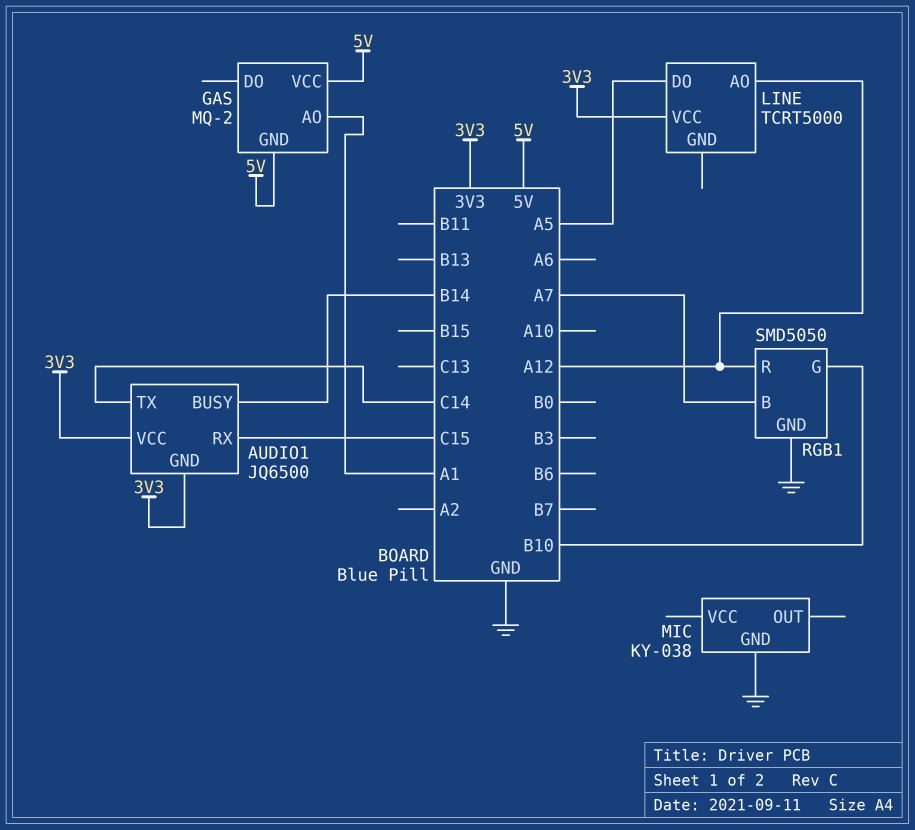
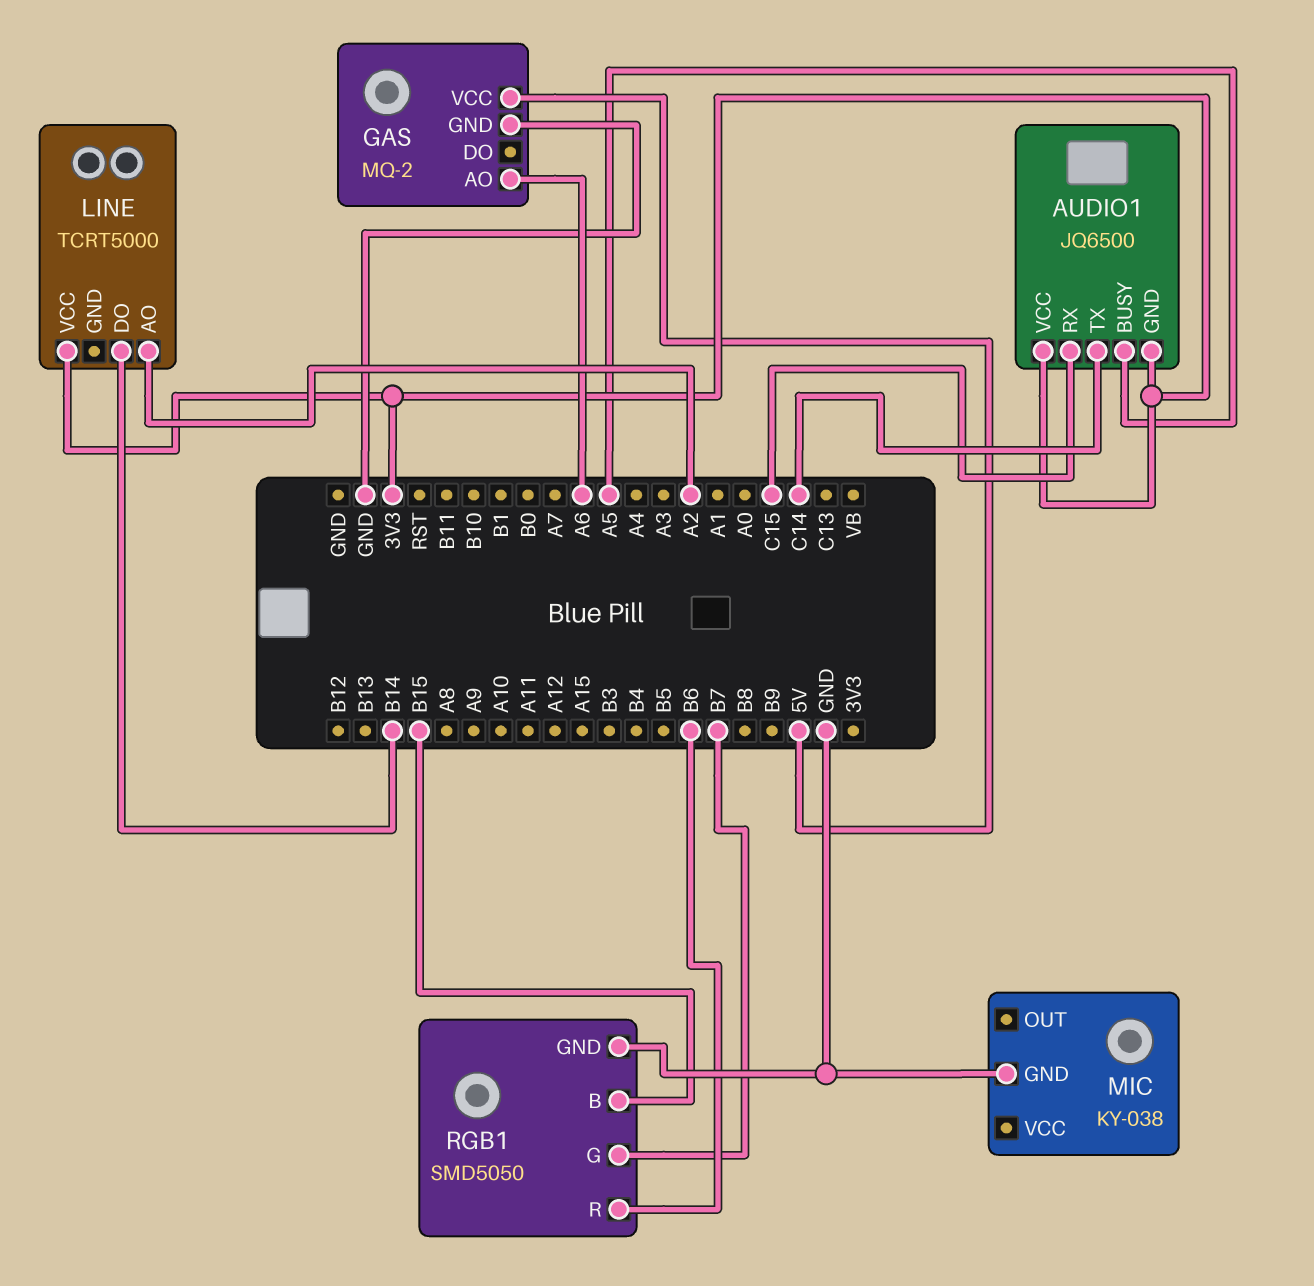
AUDIO1 pin BUSY: B14 -> A5
GAS pin AO: A1 -> A6
GAS pin GND: 5V -> GND
LINE pin AO: A12 -> A2
LINE pin DO: A5 -> B14
RGB1 pin B: A7 -> B15
RGB1 pin G: B10 -> B7
RGB1 pin R: A12 -> B6

